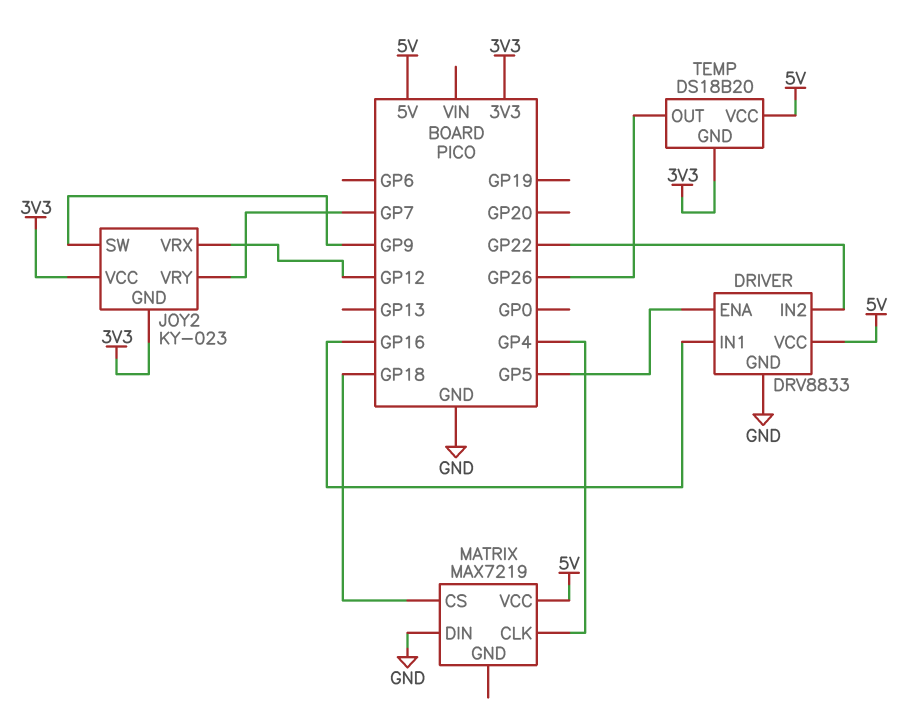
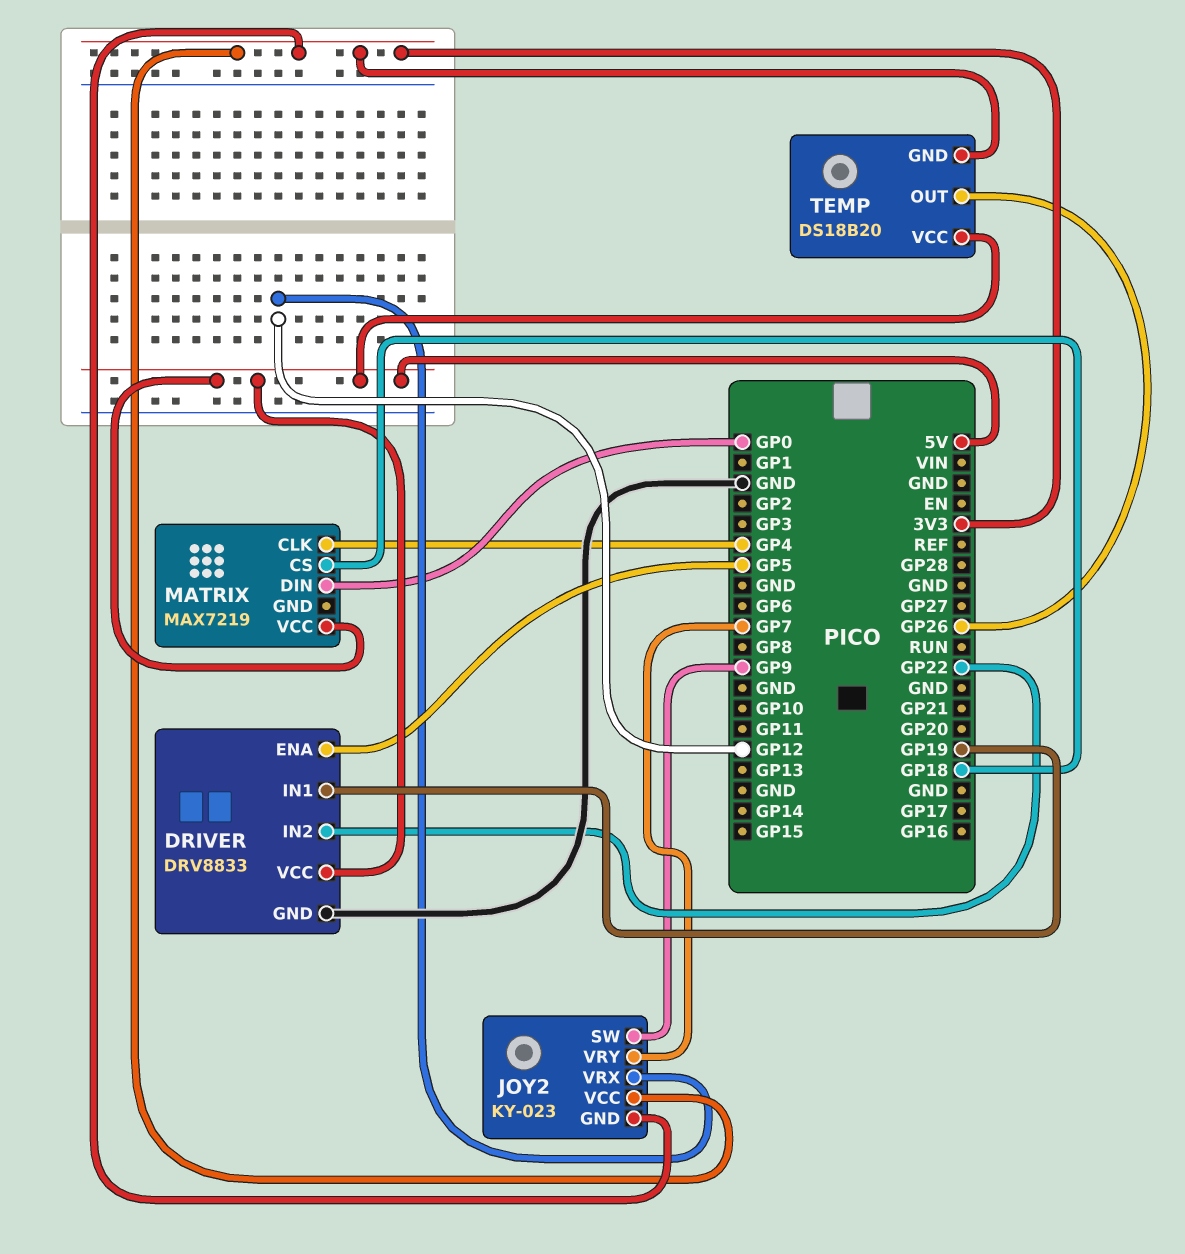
DRIVER pin IN1: GP16 -> GP19
MATRIX pin DIN: GND -> GP0

